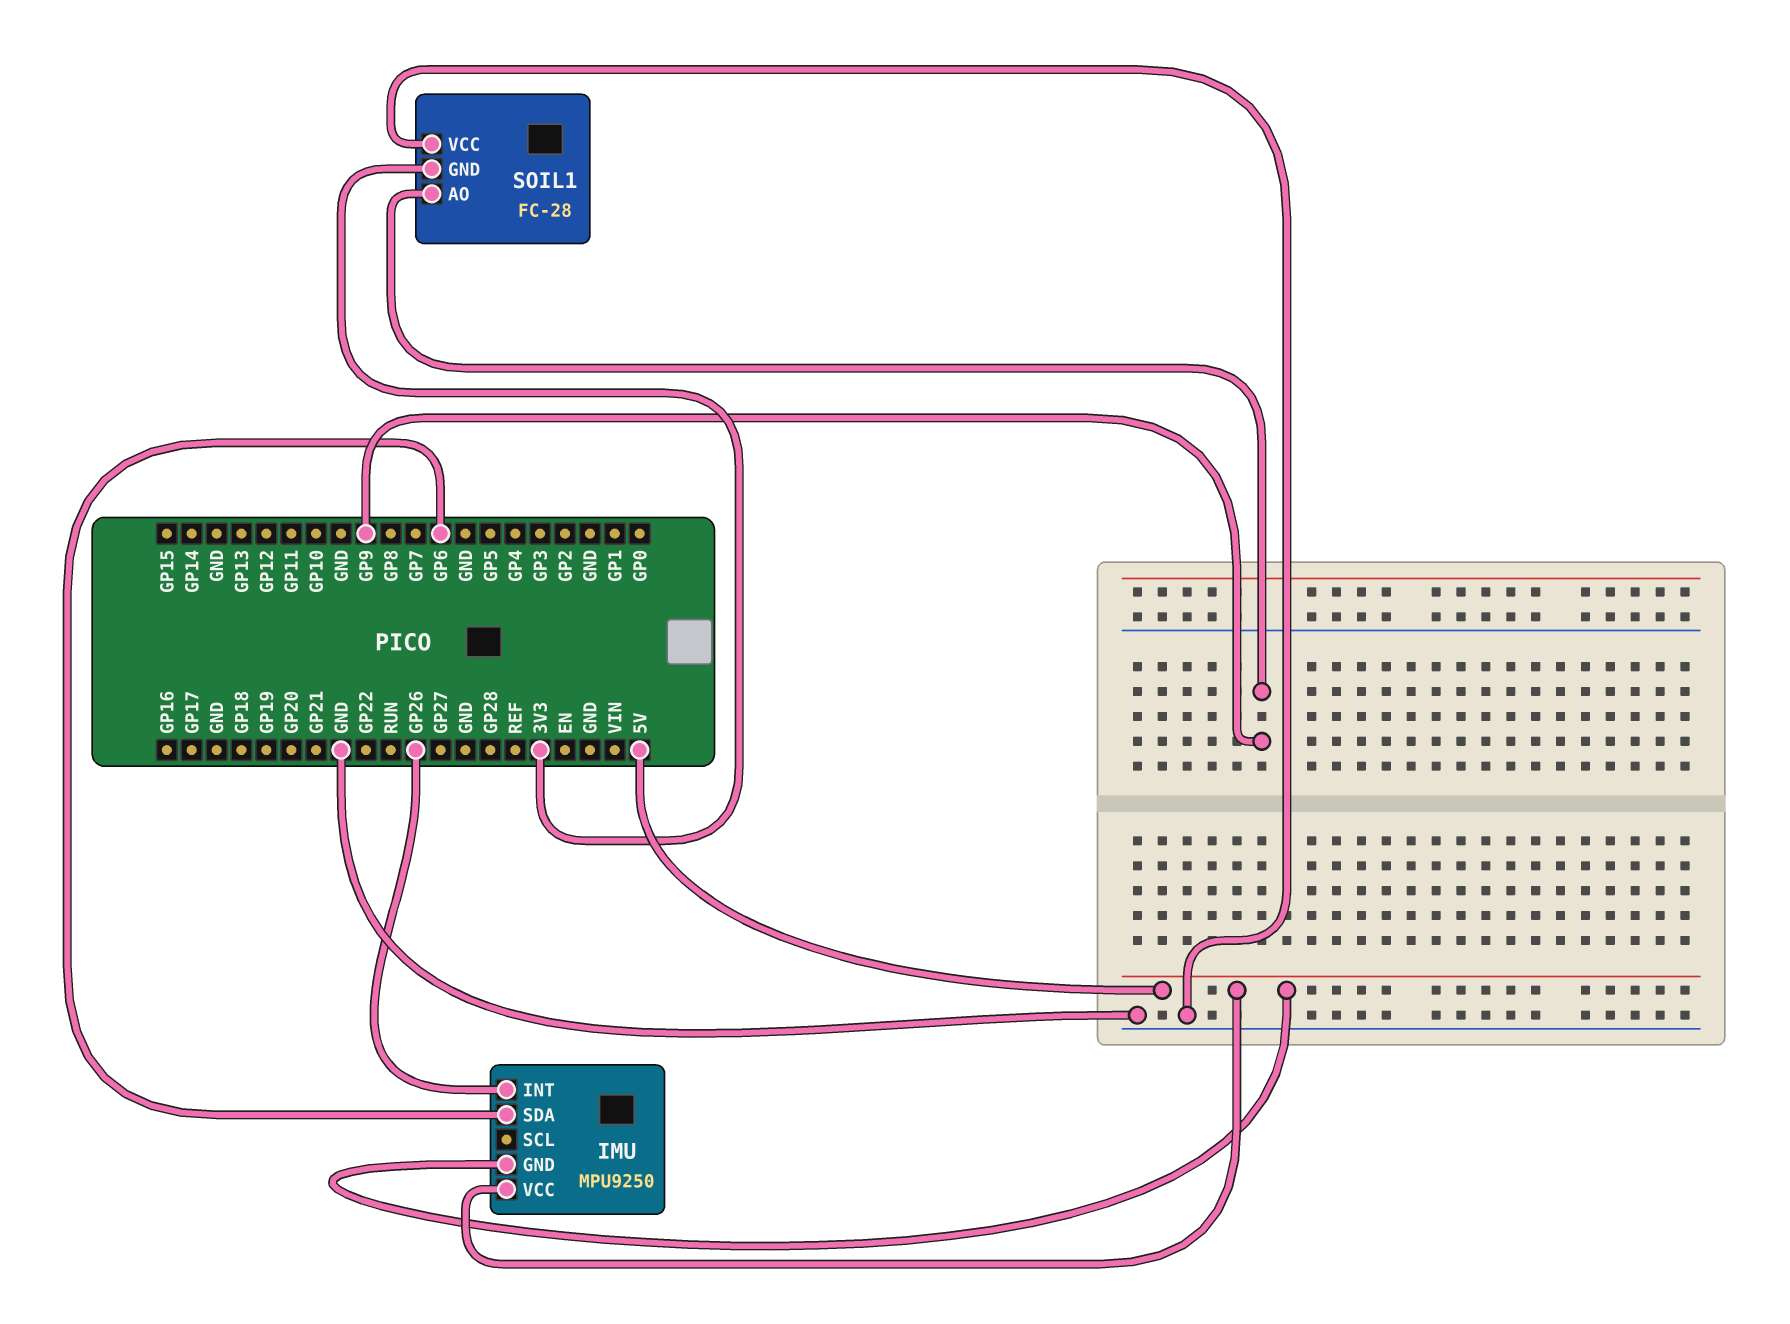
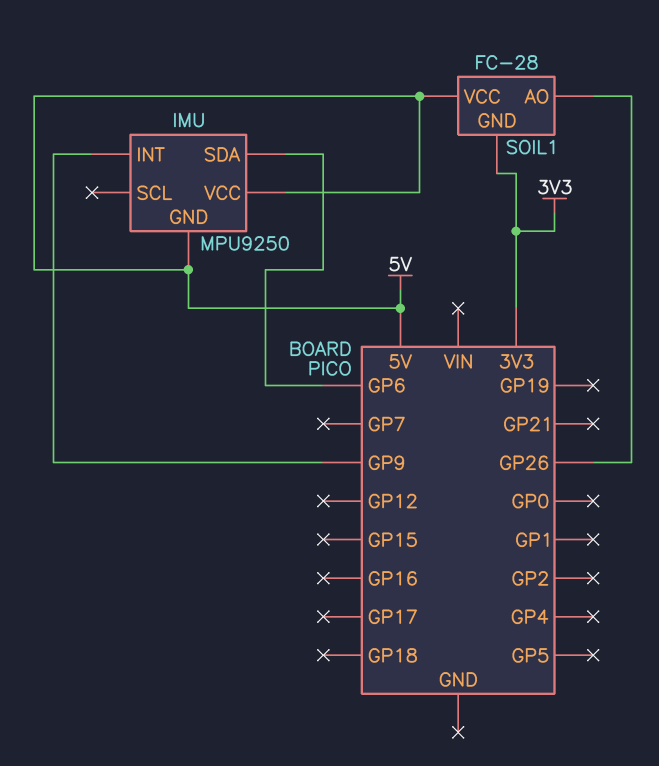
IMU pin INT: GP26 -> GP9
SOIL1 pin AO: GP9 -> GP26
SOIL1 pin VCC: GND -> 5V

